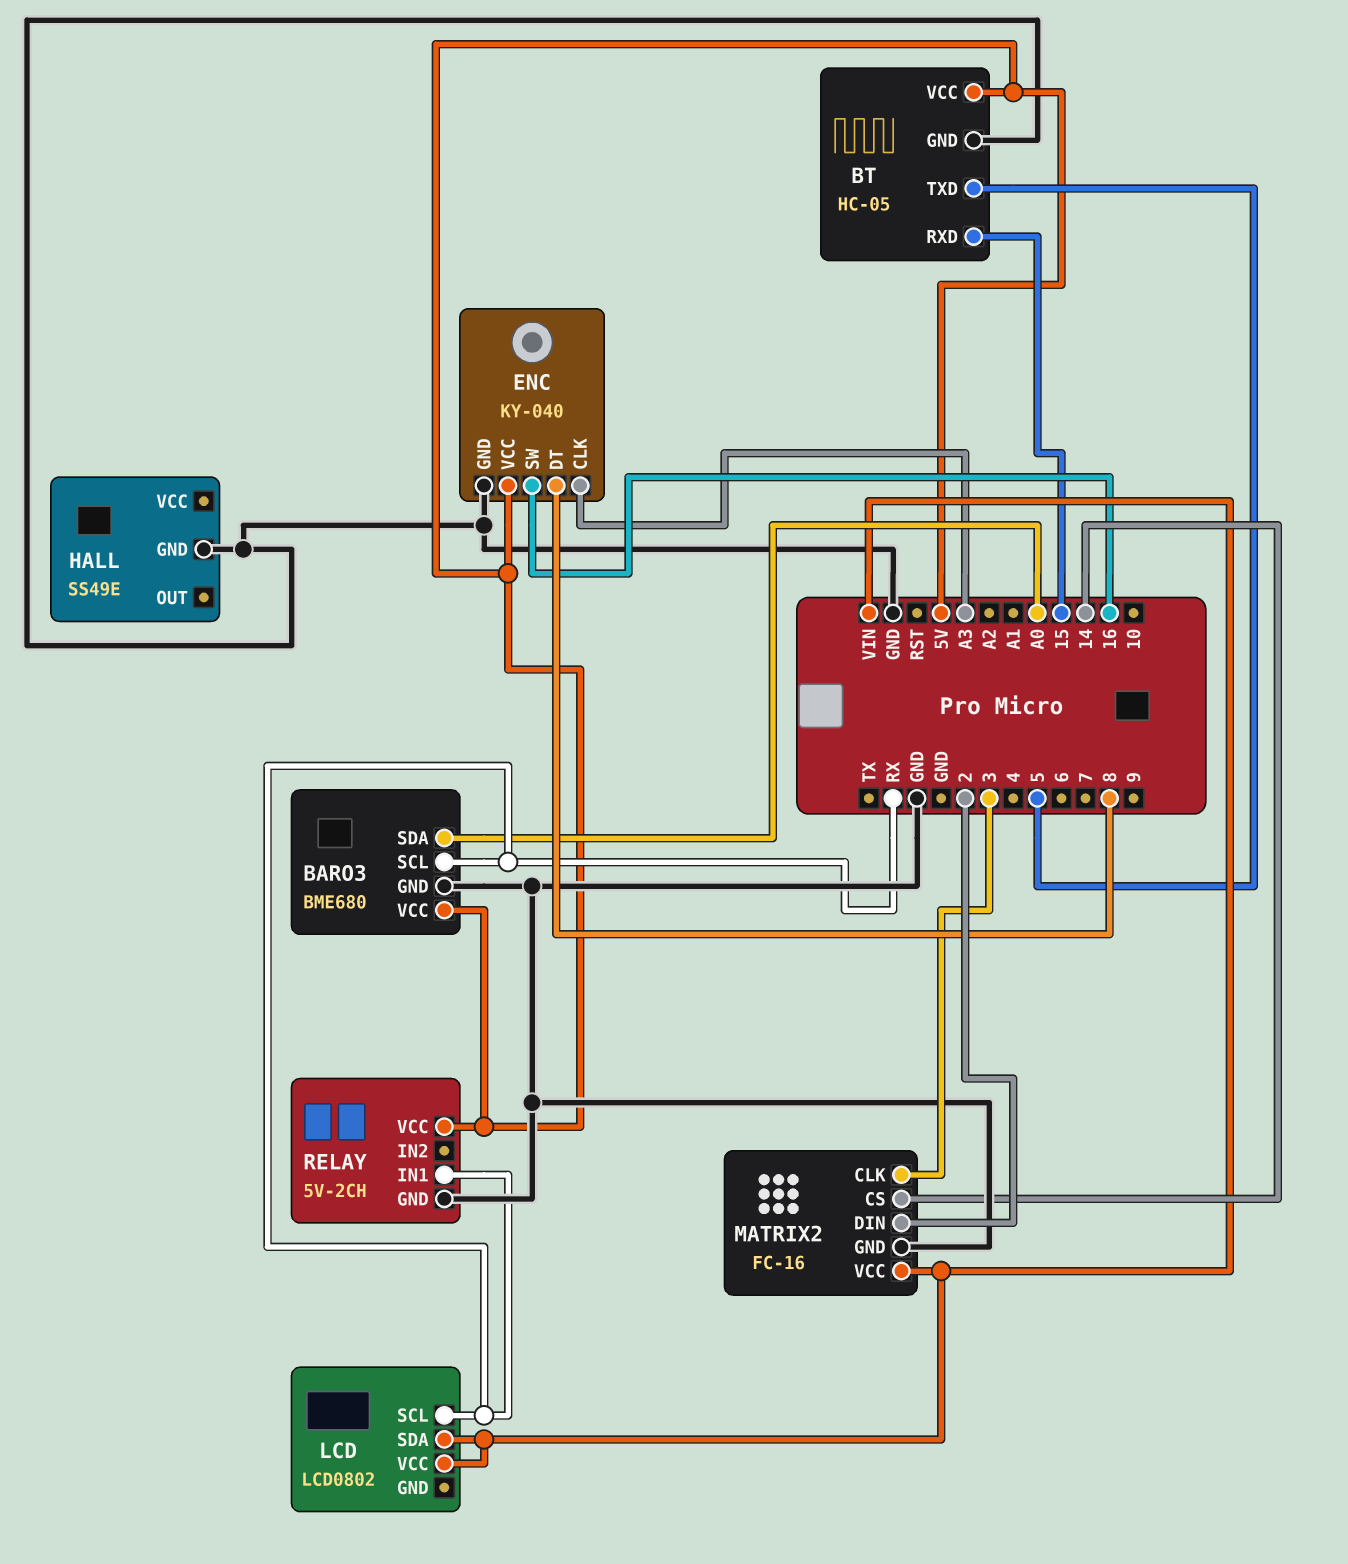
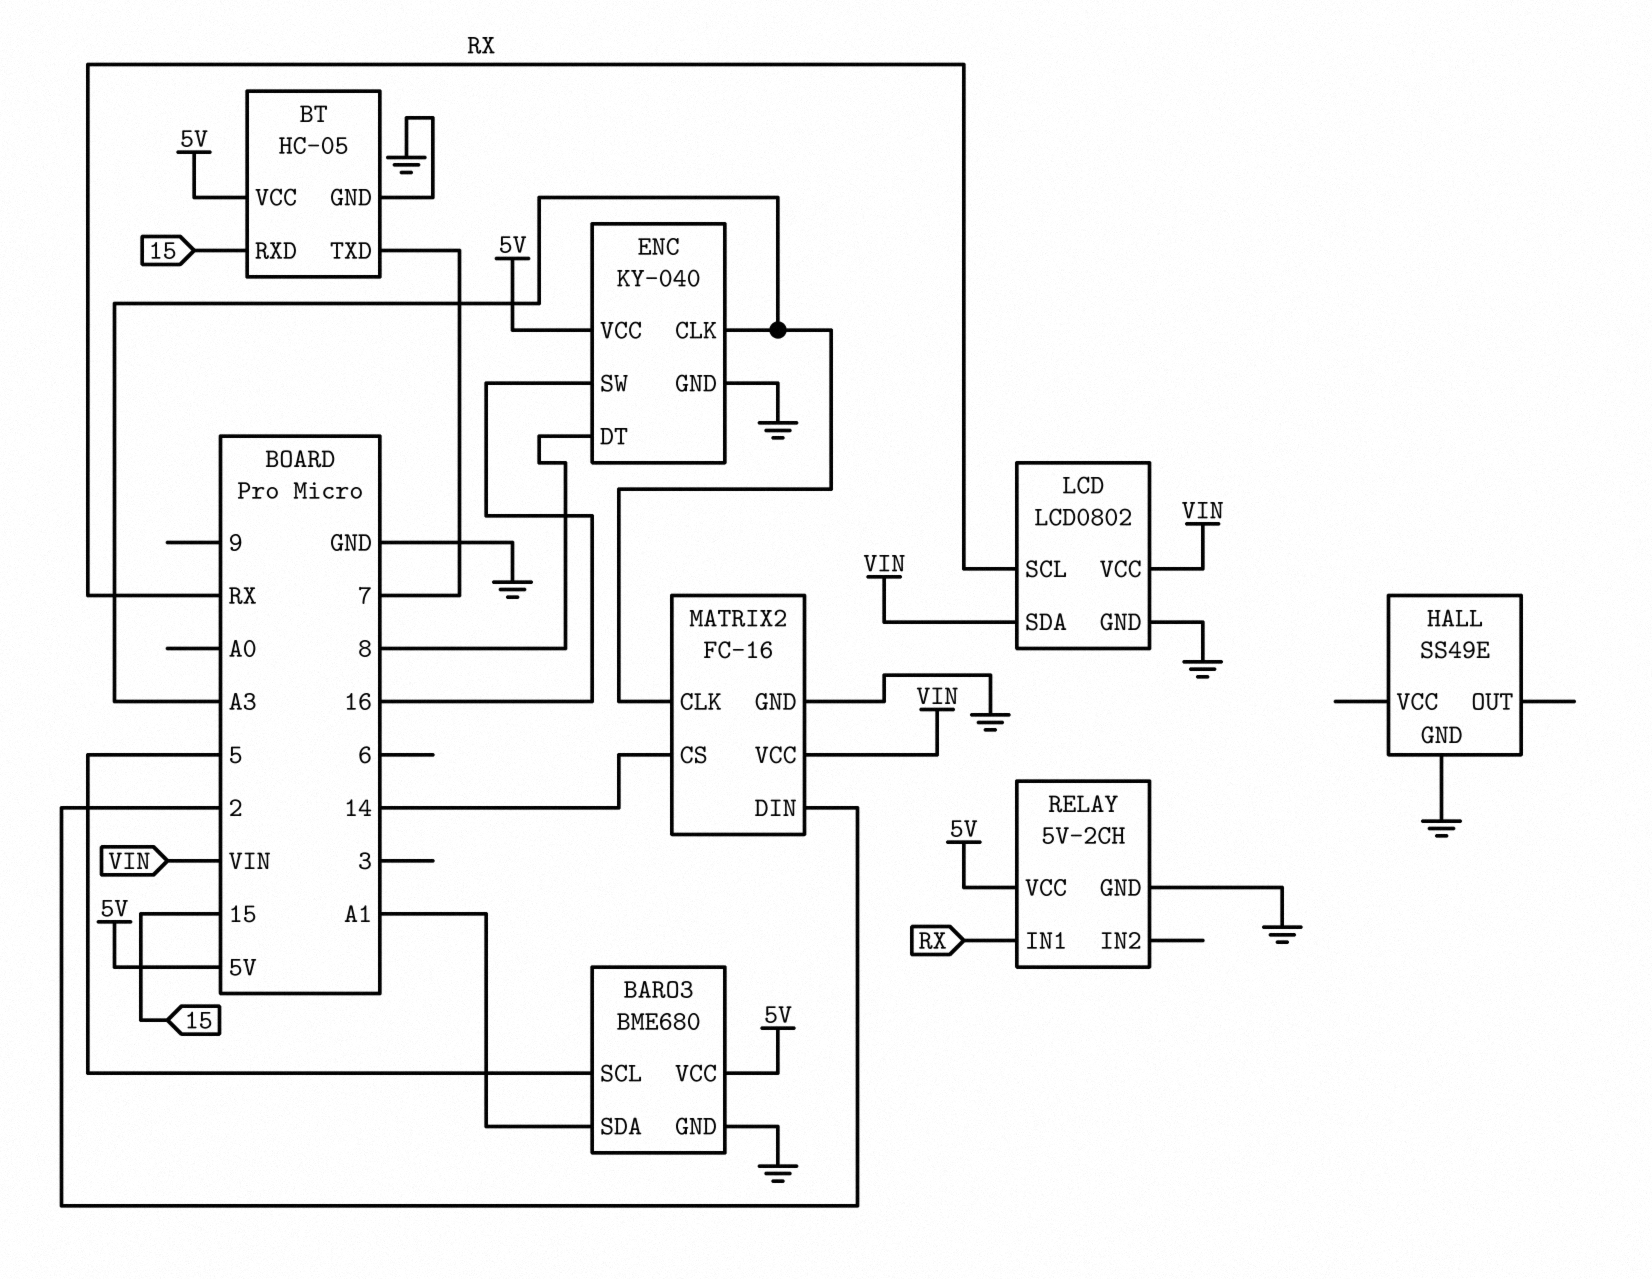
BARO3 pin SCL: RX -> 5
BARO3 pin SDA: A0 -> A1
BT pin TXD: 5 -> 7
LCD pin GND: none -> GND
MATRIX2 pin CLK: 3 -> A3

